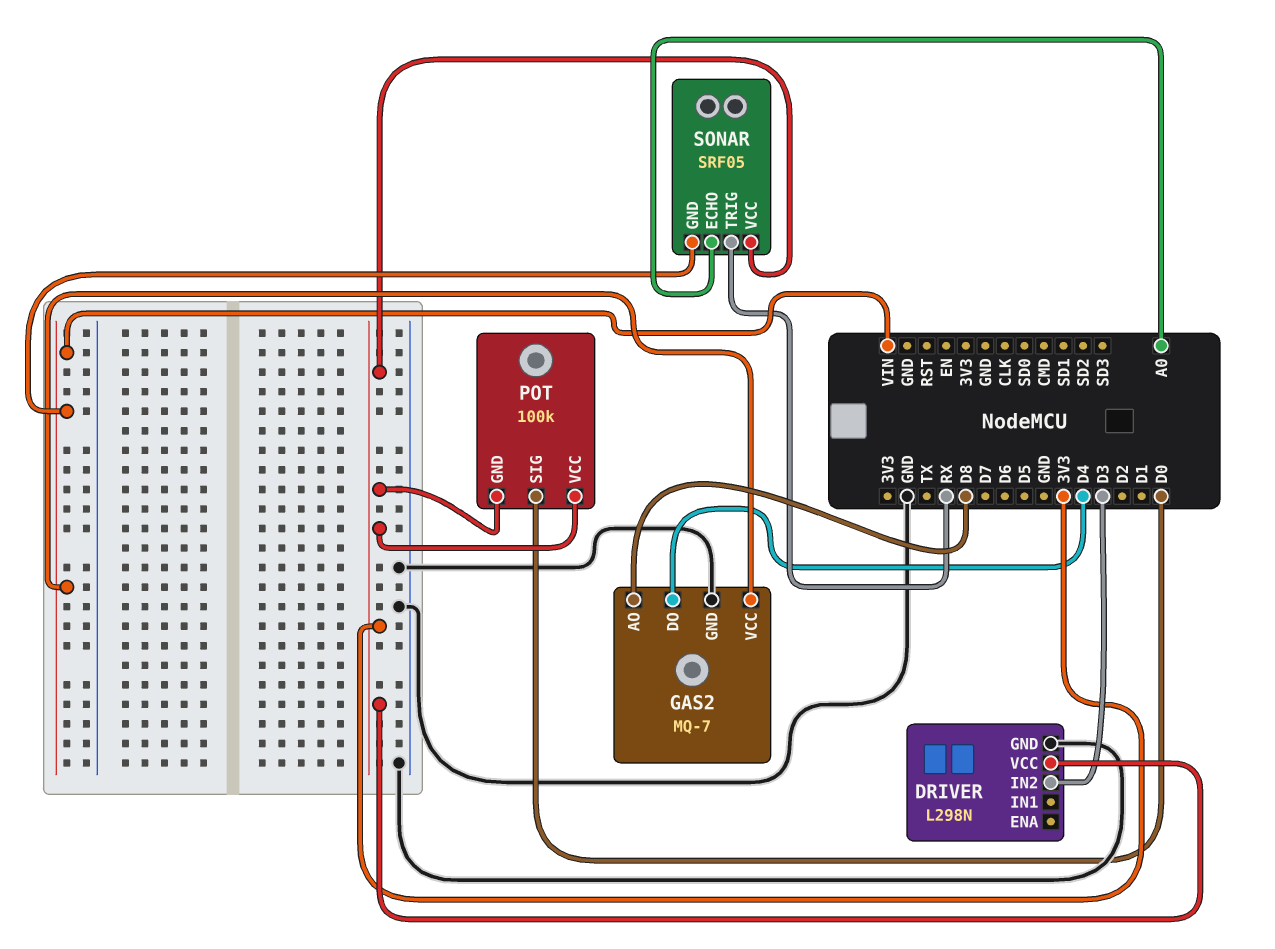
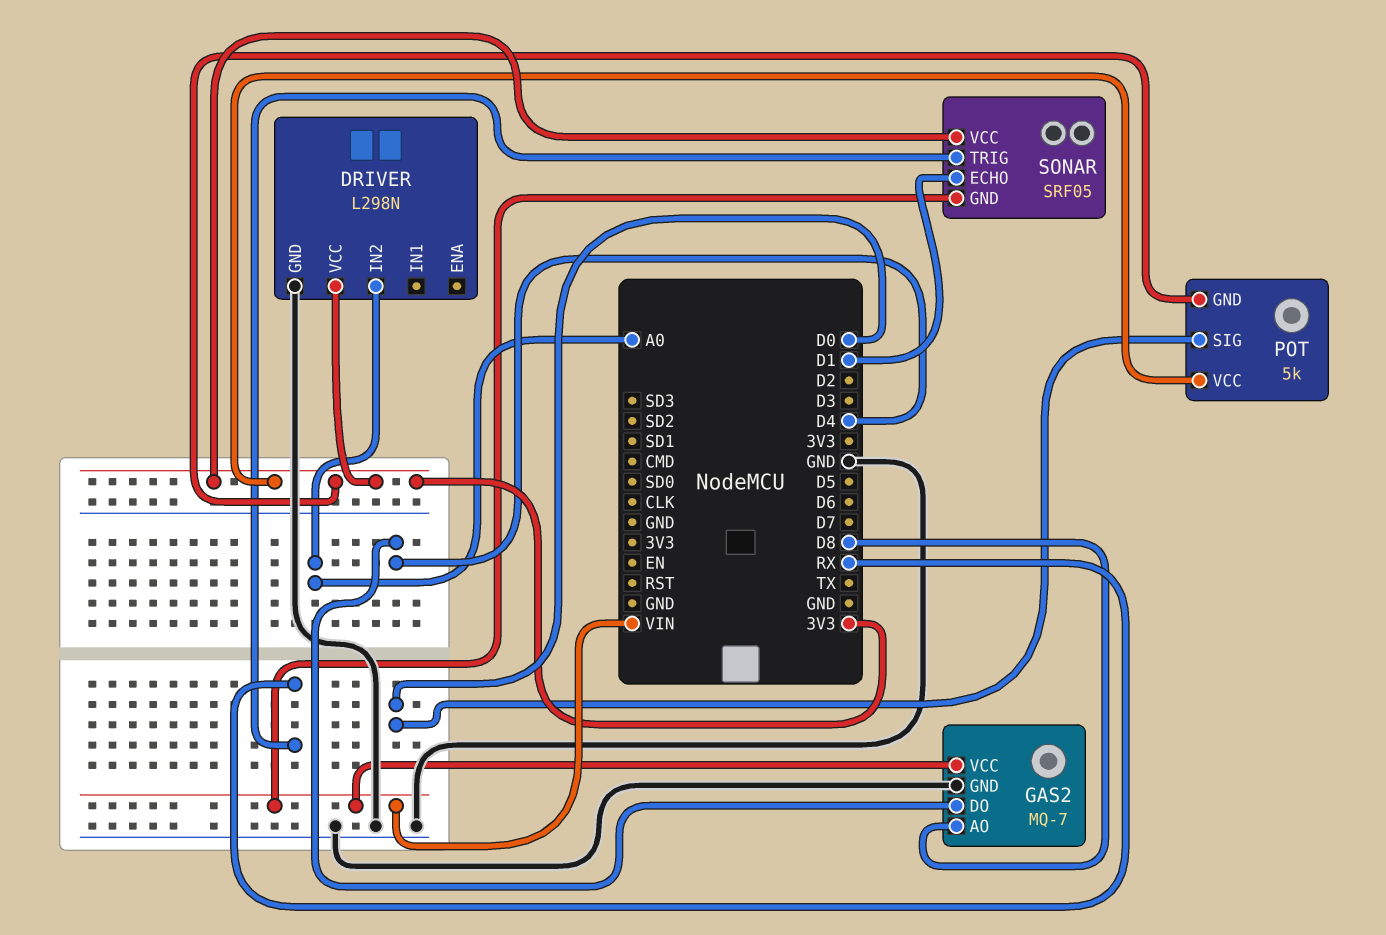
DRIVER pin IN2: D3 -> A0
POT: 100k -> 5k
SONAR pin ECHO: A0 -> D1

